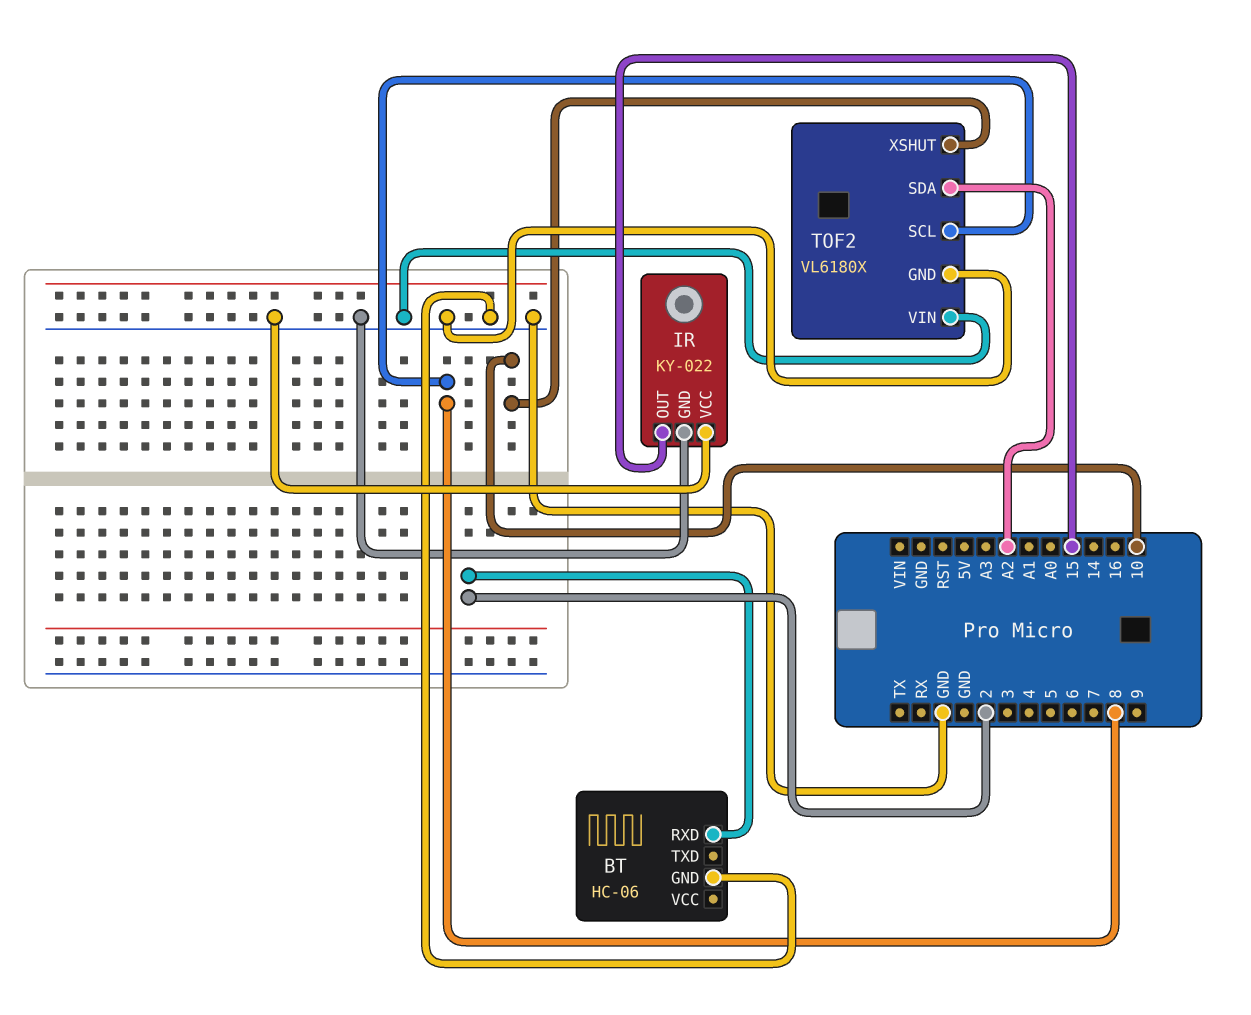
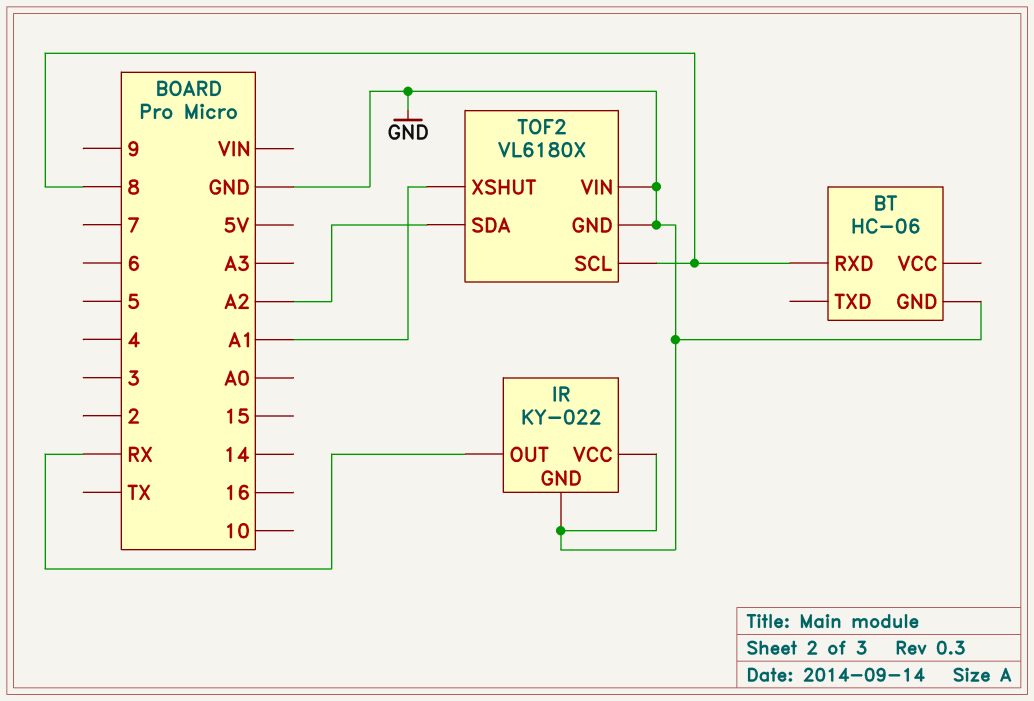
BT pin RXD: 2 -> 8
IR pin OUT: 15 -> RX
TOF2 pin XSHUT: 10 -> A1

